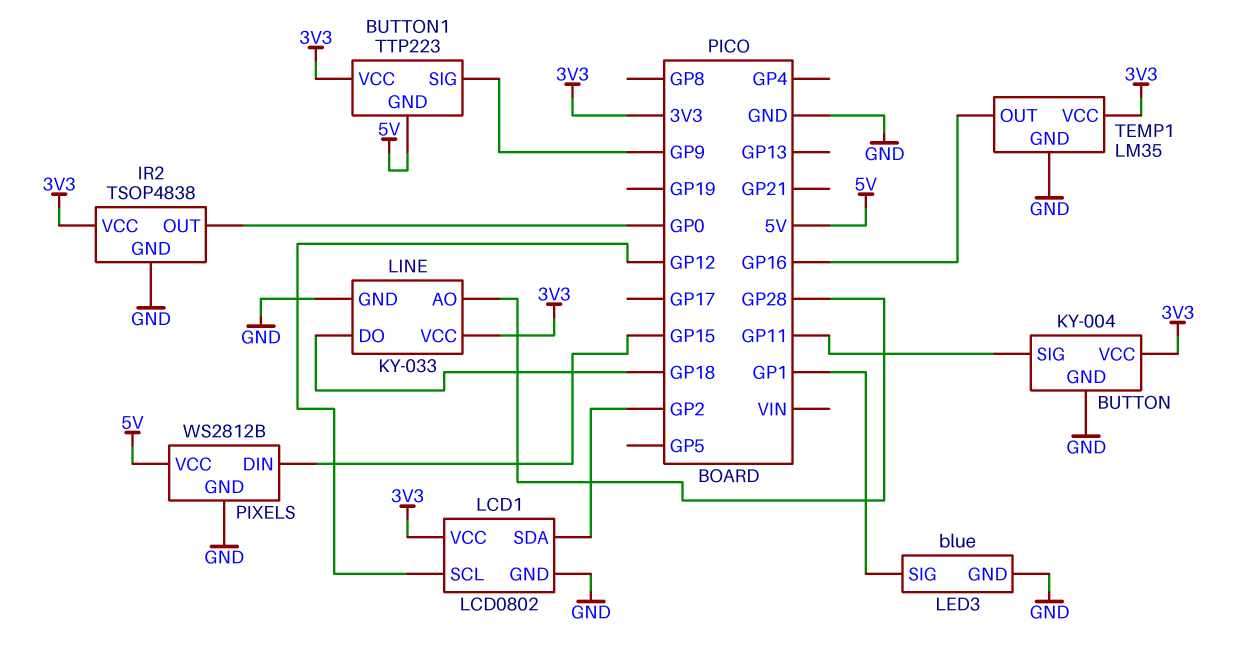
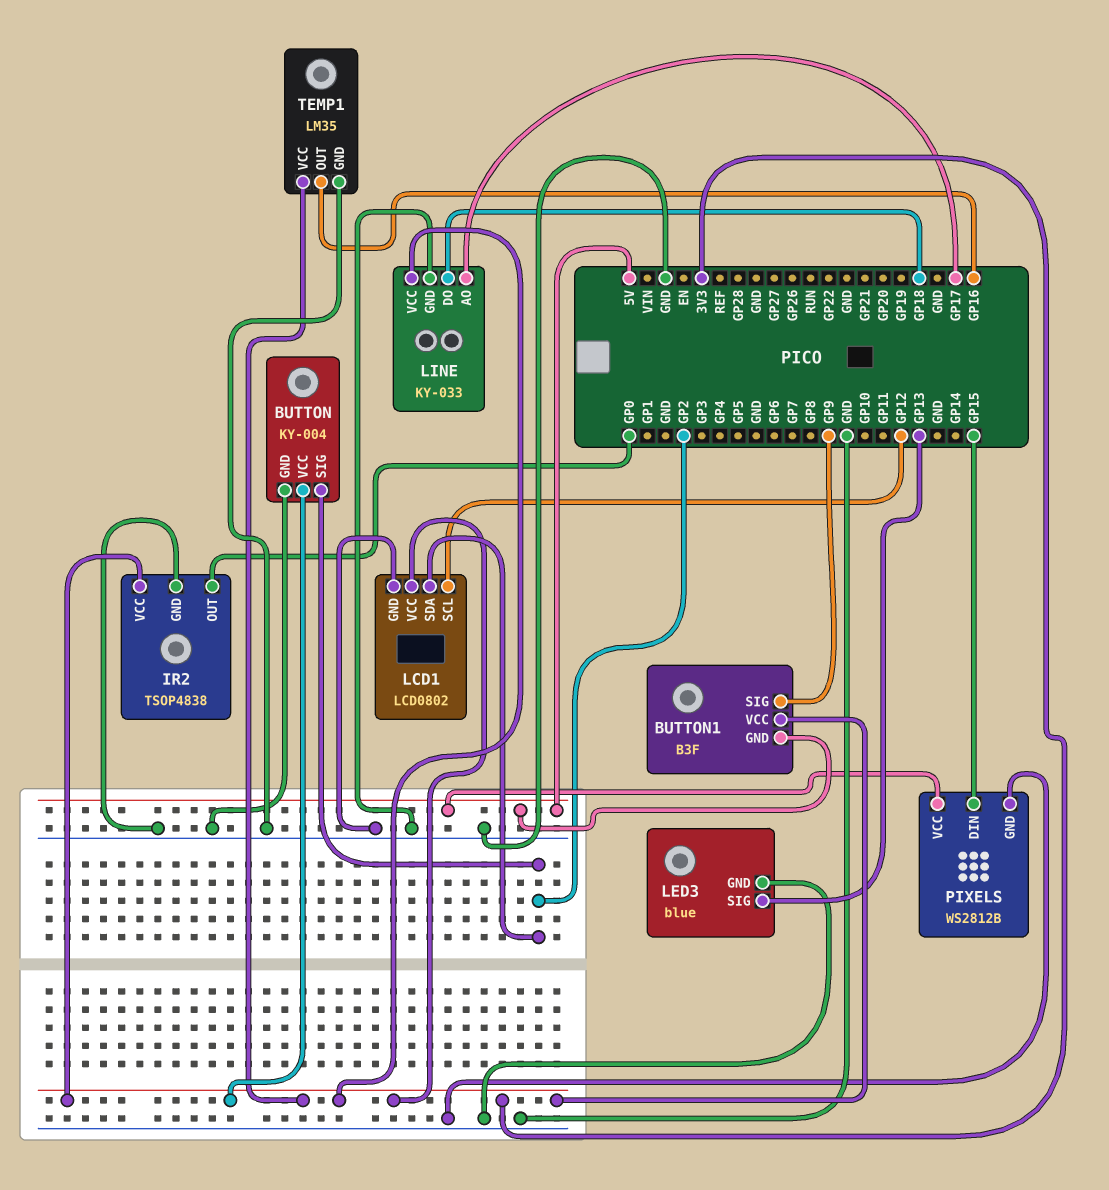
BUTTON pin SIG: GP11 -> GP2
BUTTON1: TTP223 -> B3F
LED3 pin SIG: GP1 -> GP13
LINE pin AO: GP28 -> GP17

